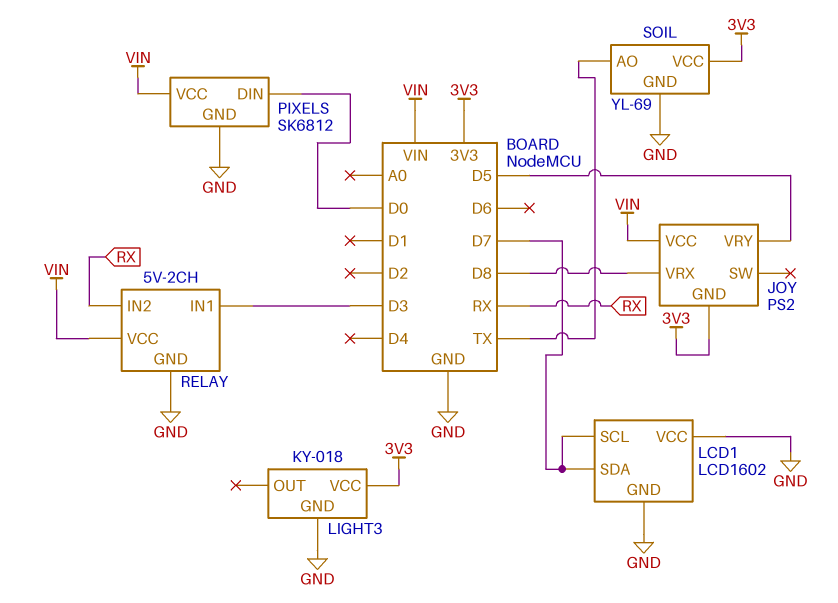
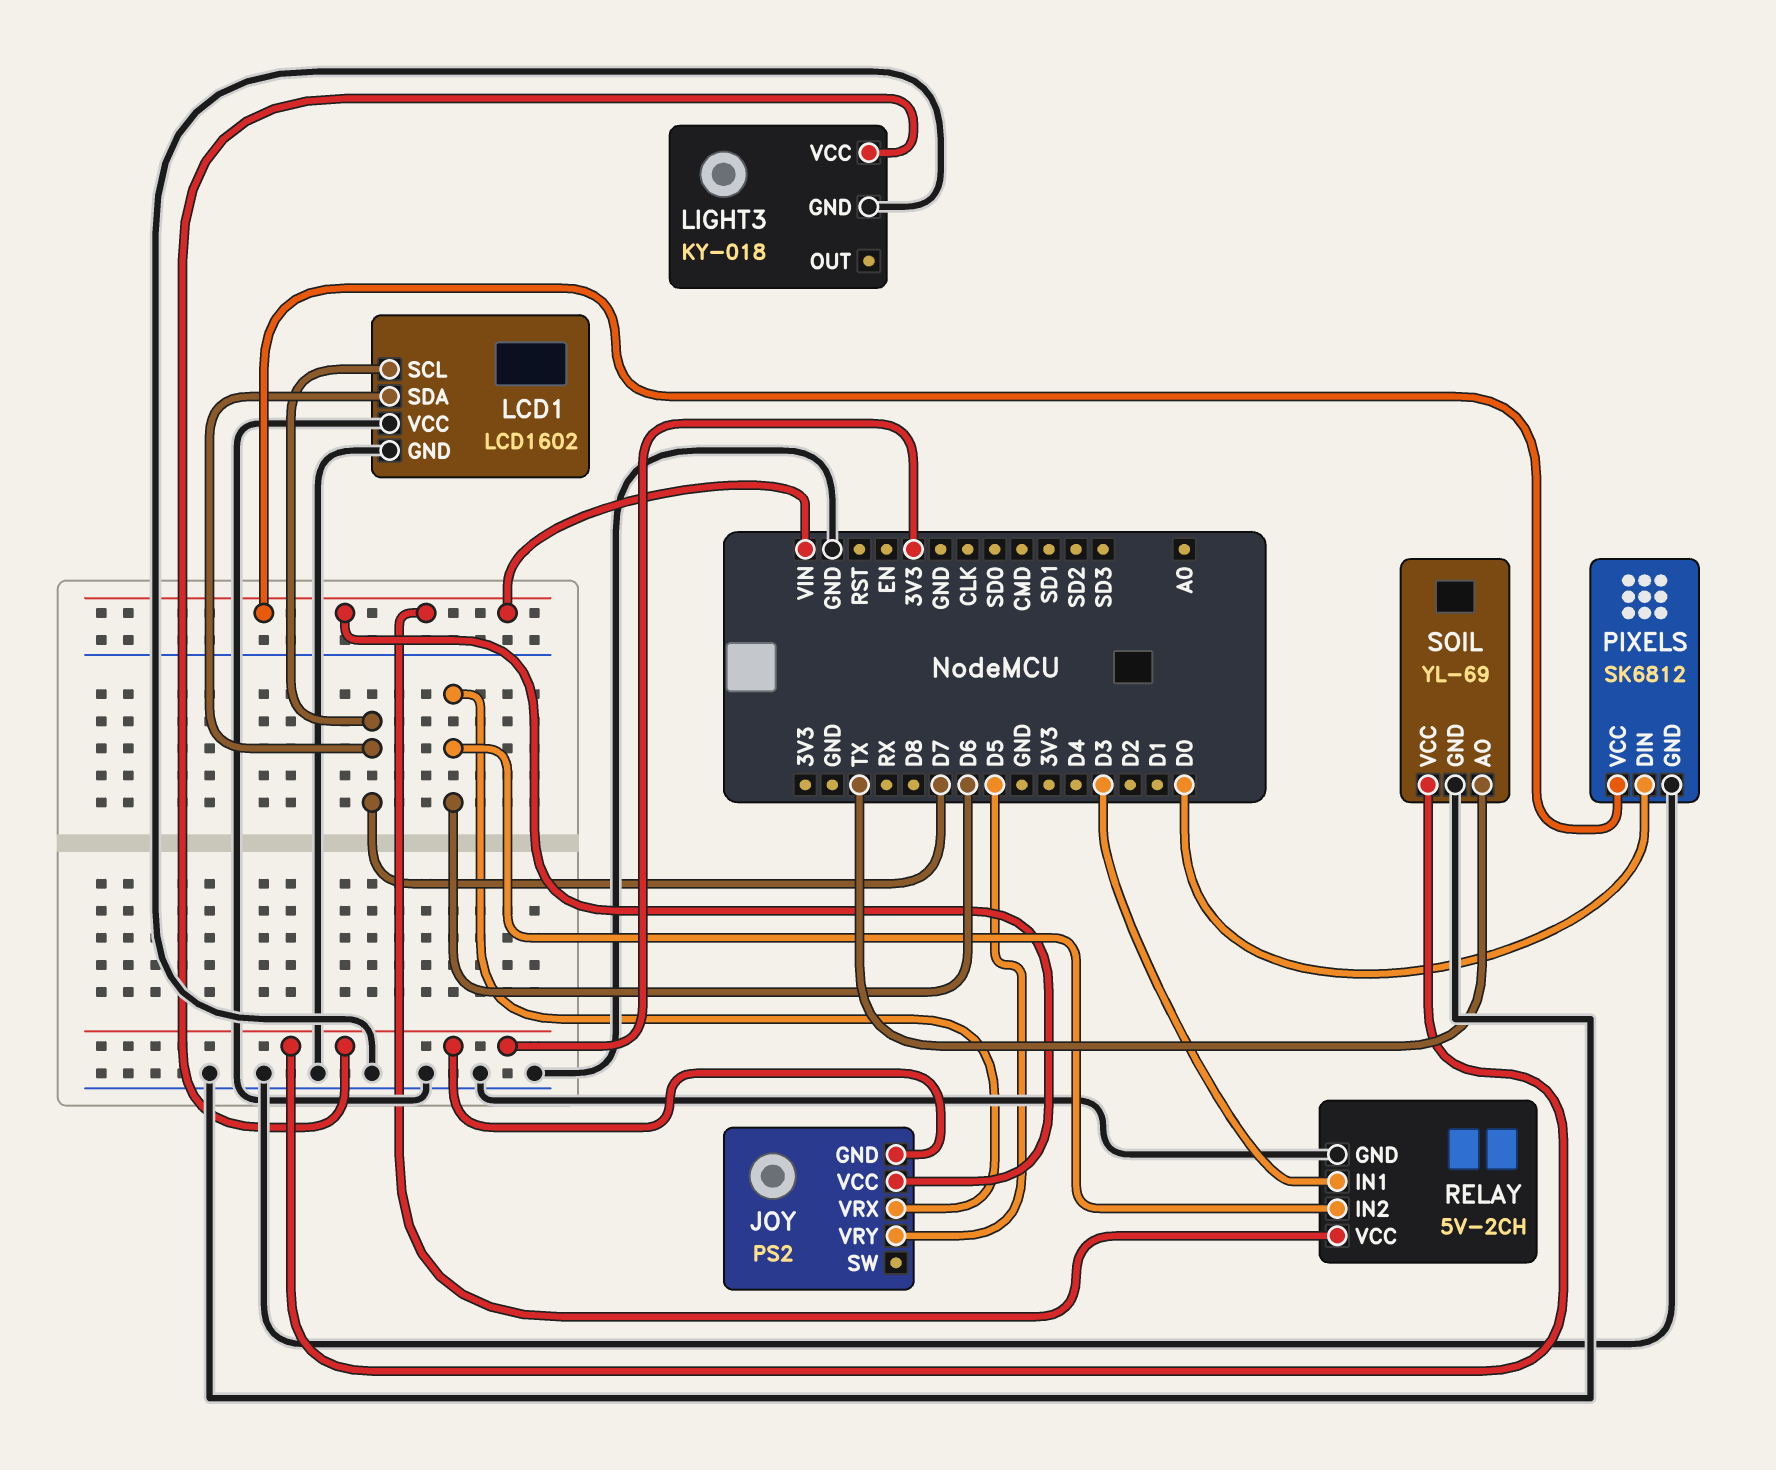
JOY pin VRX: D8 -> D6
RELAY pin IN2: RX -> D6

